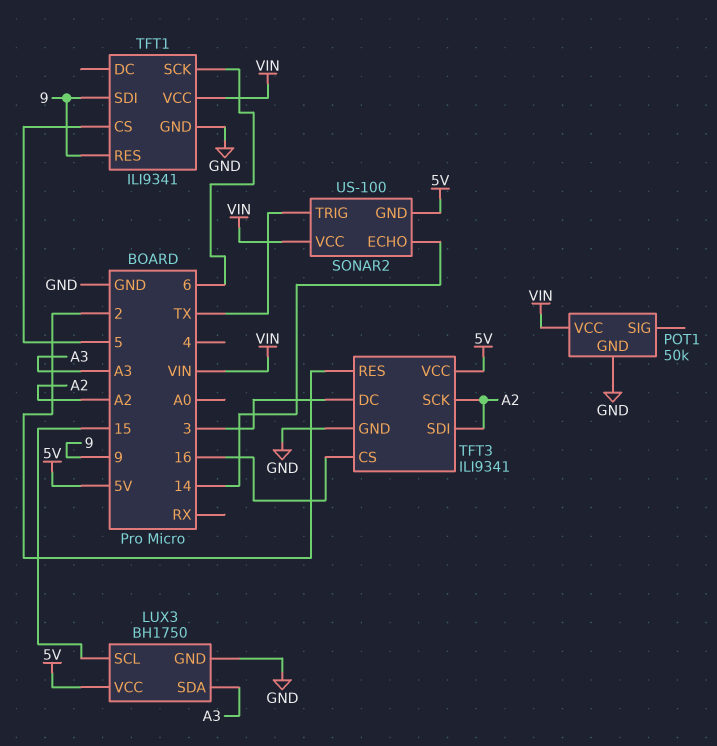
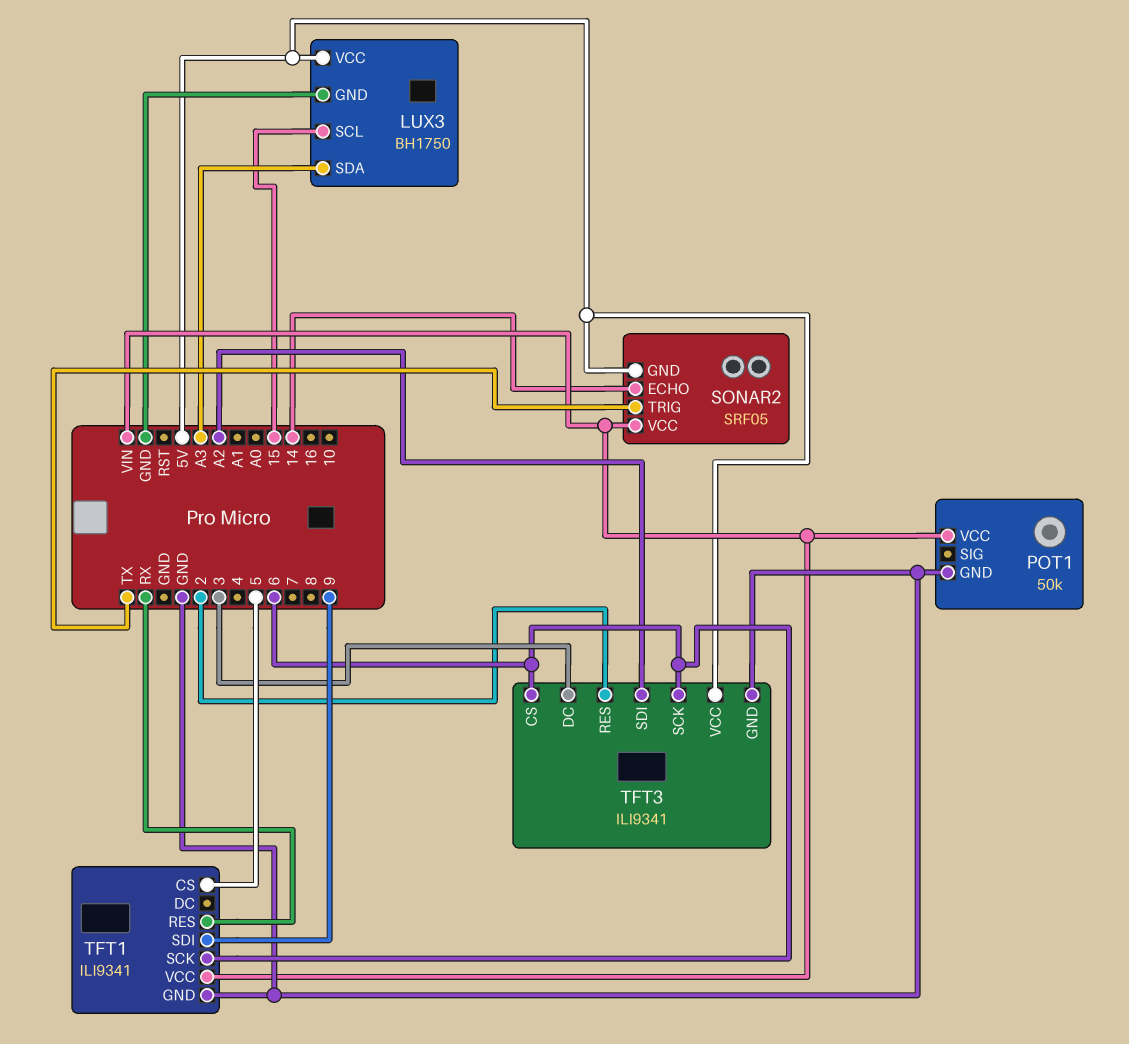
SONAR2: US-100 -> SRF05
TFT1 pin RES: 9 -> RX
TFT3 pin CS: 16 -> 6
TFT3 pin SCK: A2 -> 6

